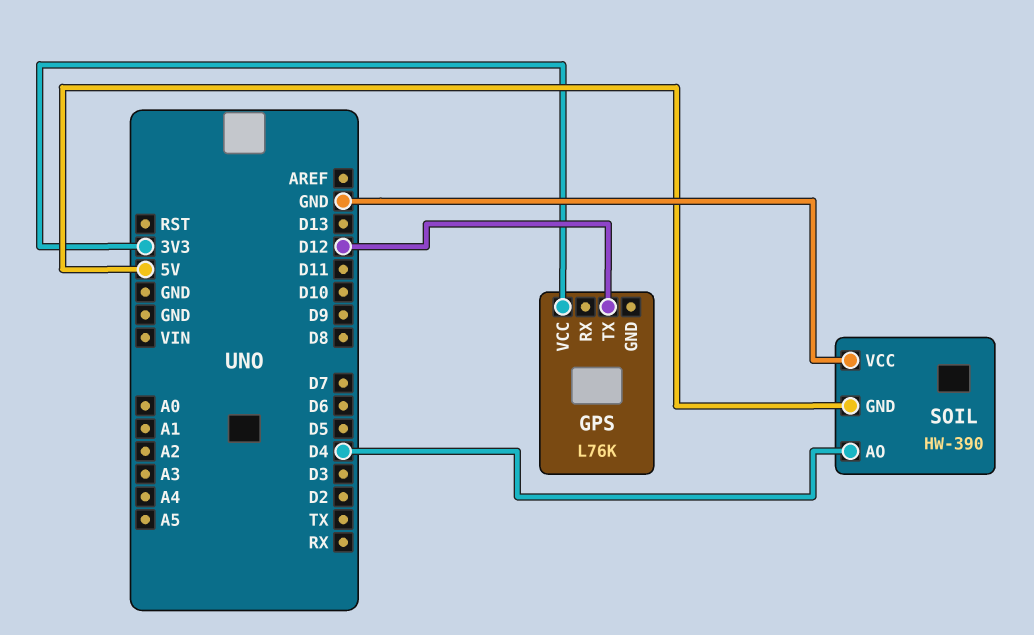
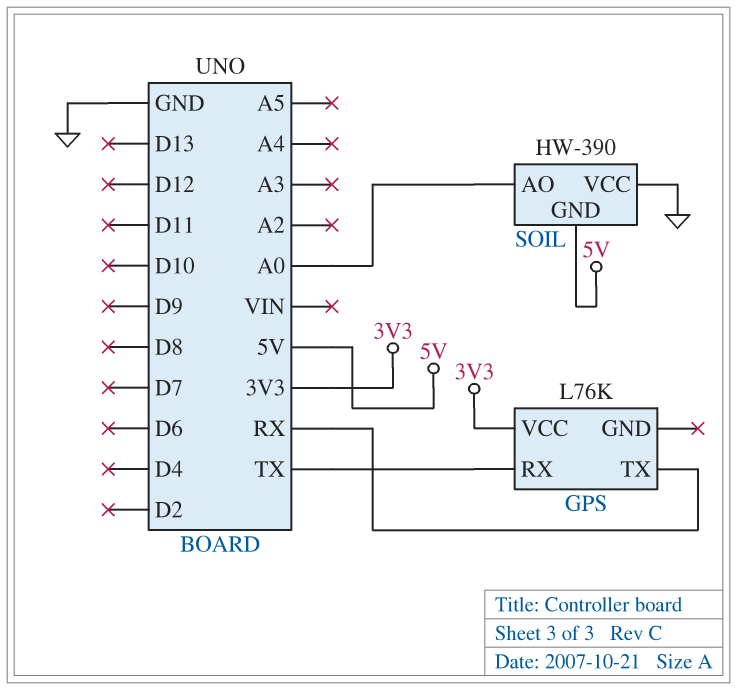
GPS pin RX: none -> TX
GPS pin TX: D12 -> RX
SOIL pin AO: D4 -> A0

